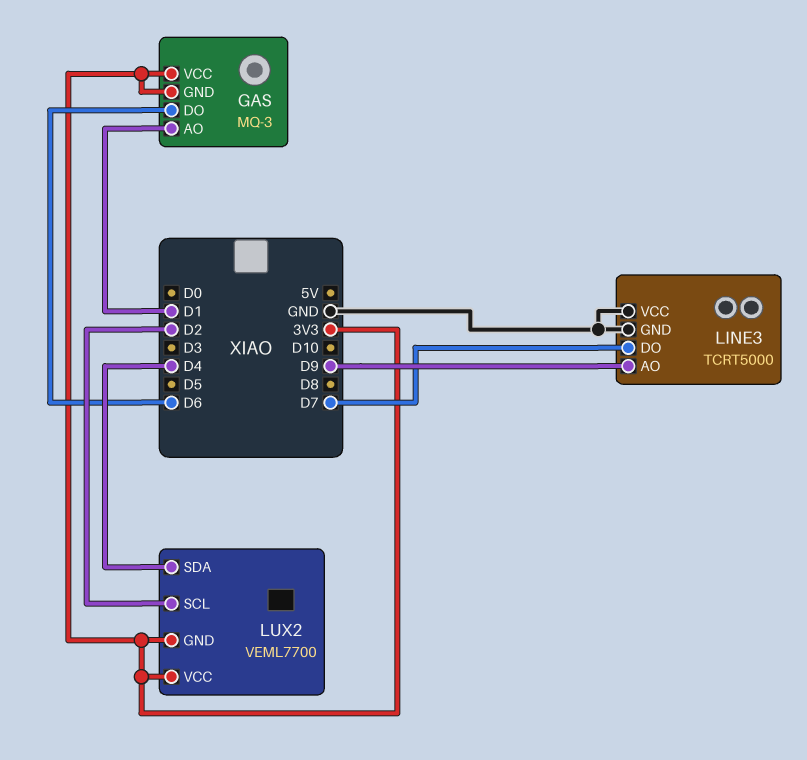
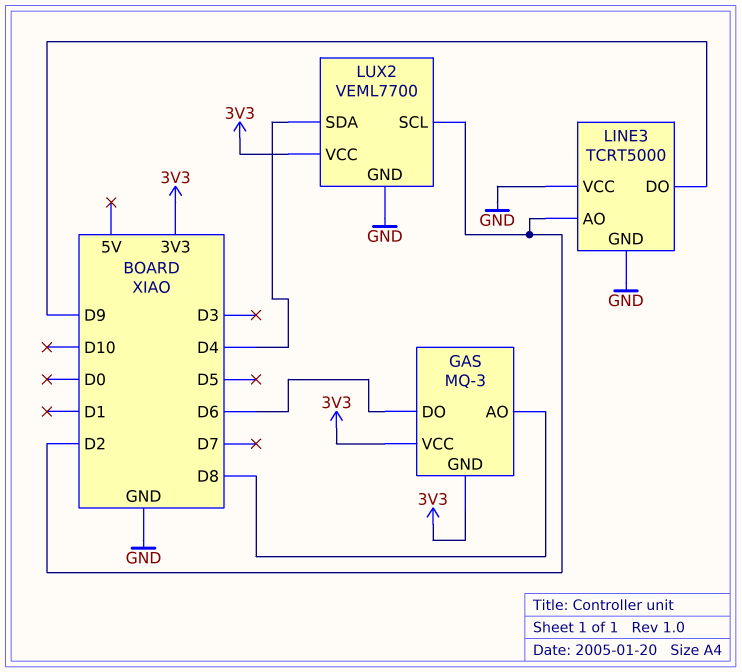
GAS pin AO: D1 -> D8
LINE3 pin AO: D9 -> D2
LINE3 pin DO: D7 -> D9
LUX2 pin GND: 3V3 -> GND

